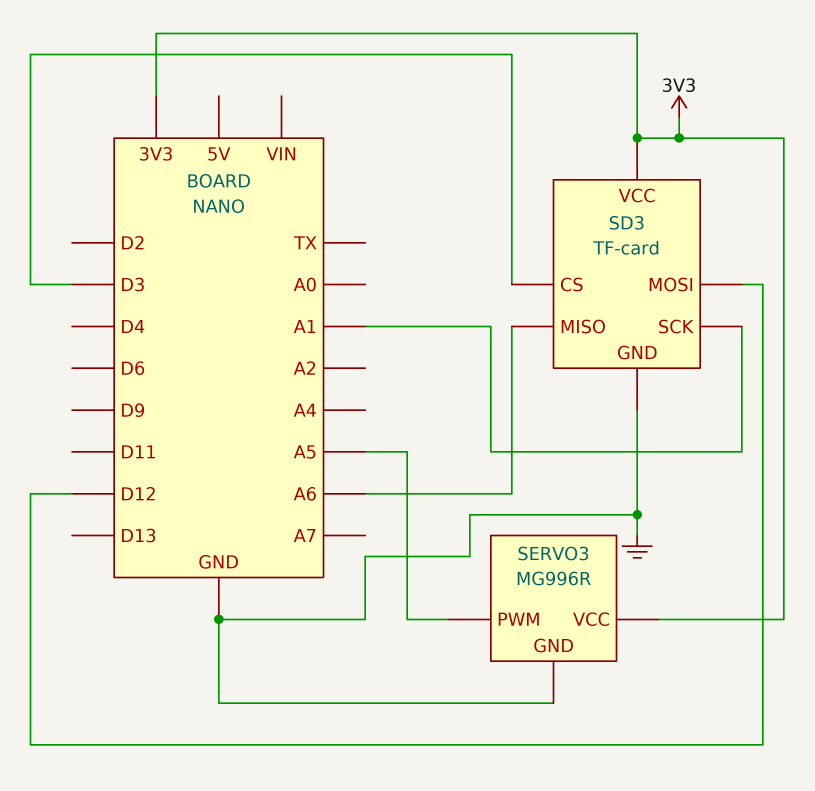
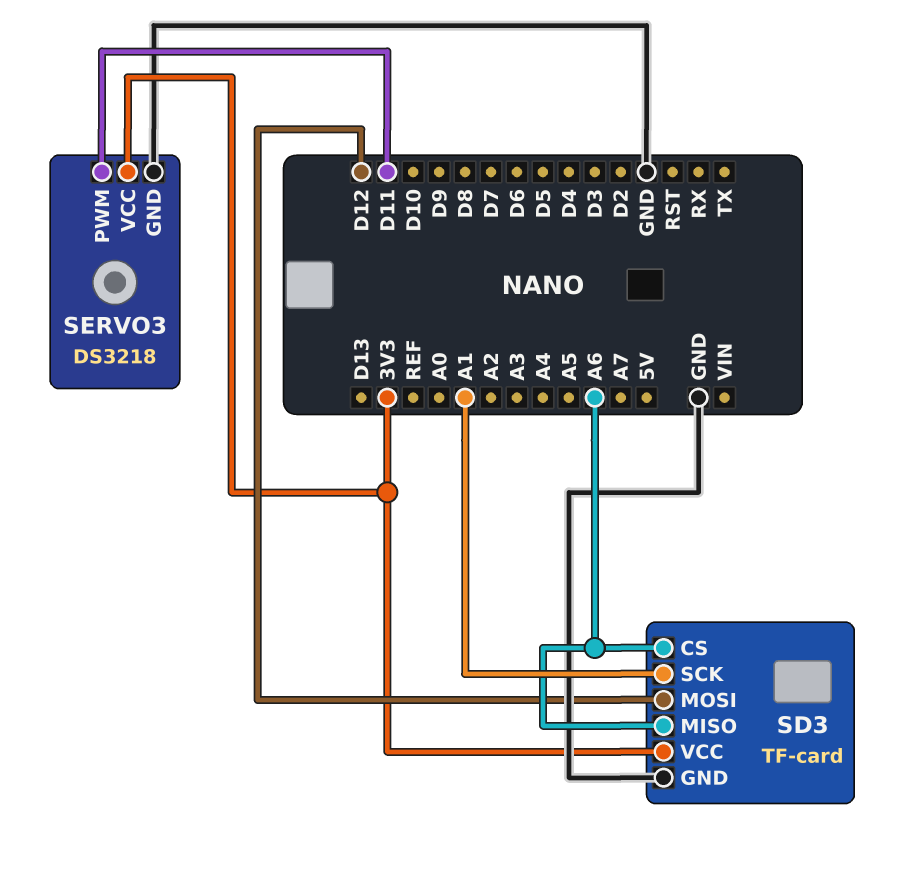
SD3 pin CS: D3 -> A6
SERVO3: MG996R -> DS3218
SERVO3 pin PWM: A5 -> D11

